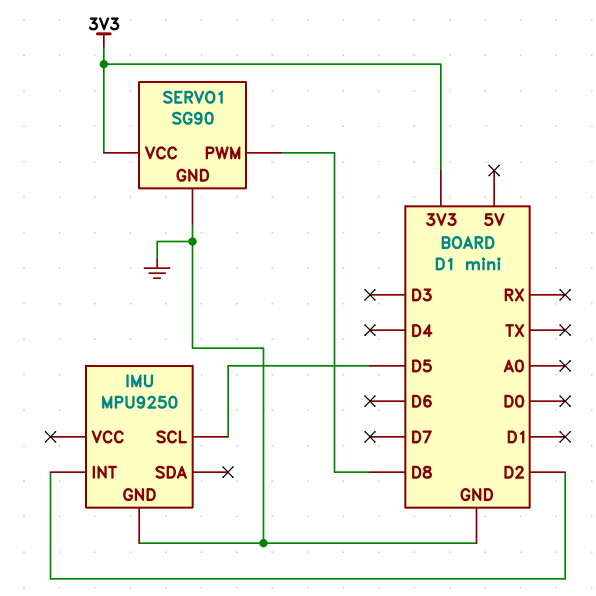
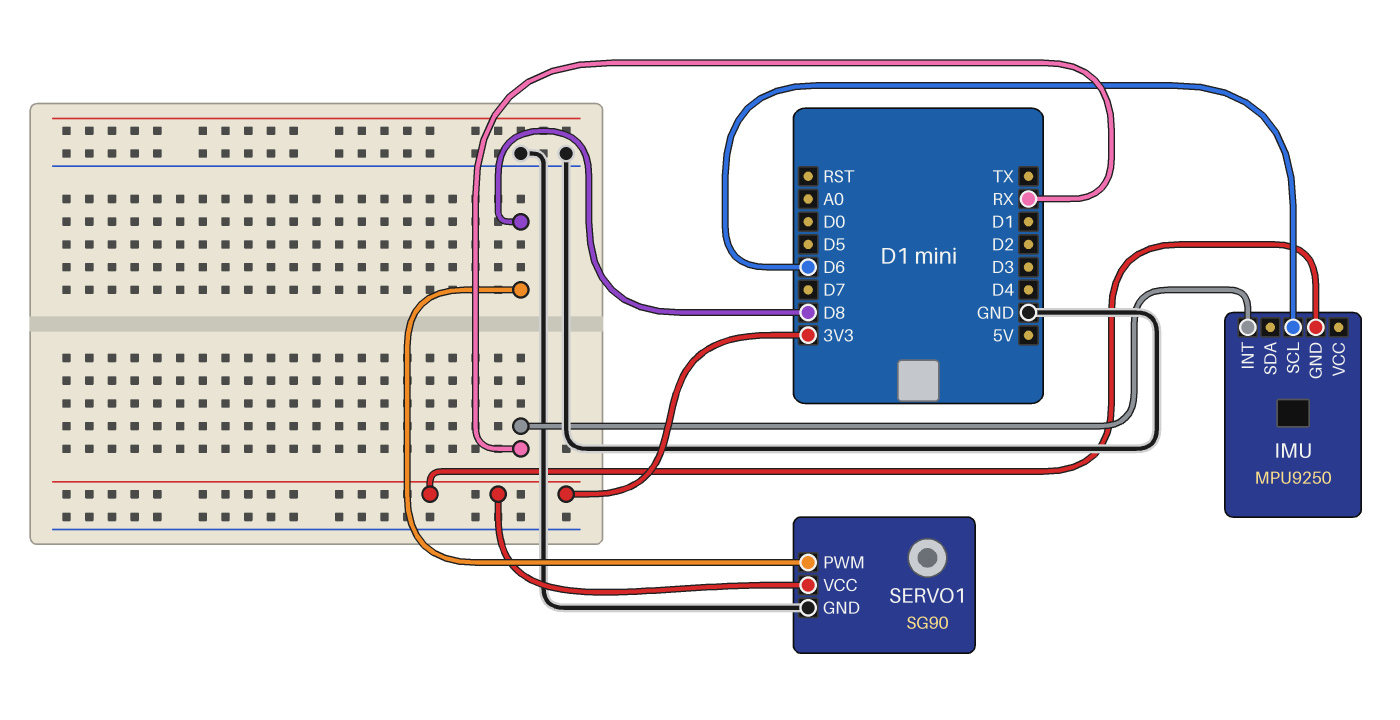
IMU pin GND: GND -> 3V3
IMU pin INT: D2 -> RX
IMU pin SCL: D5 -> D6

